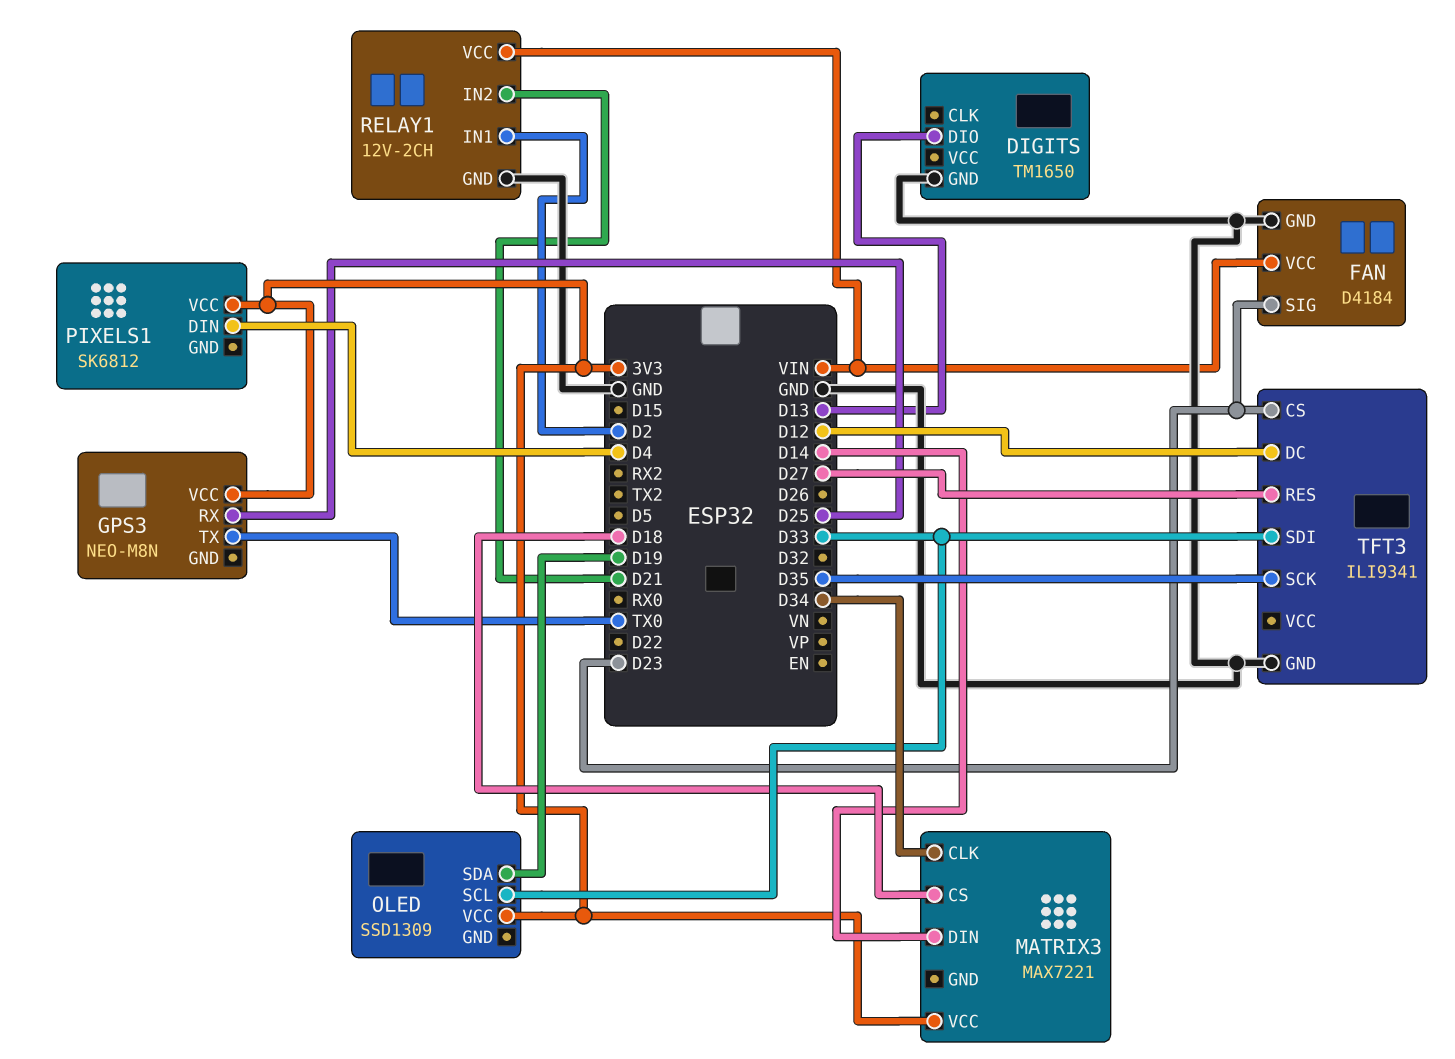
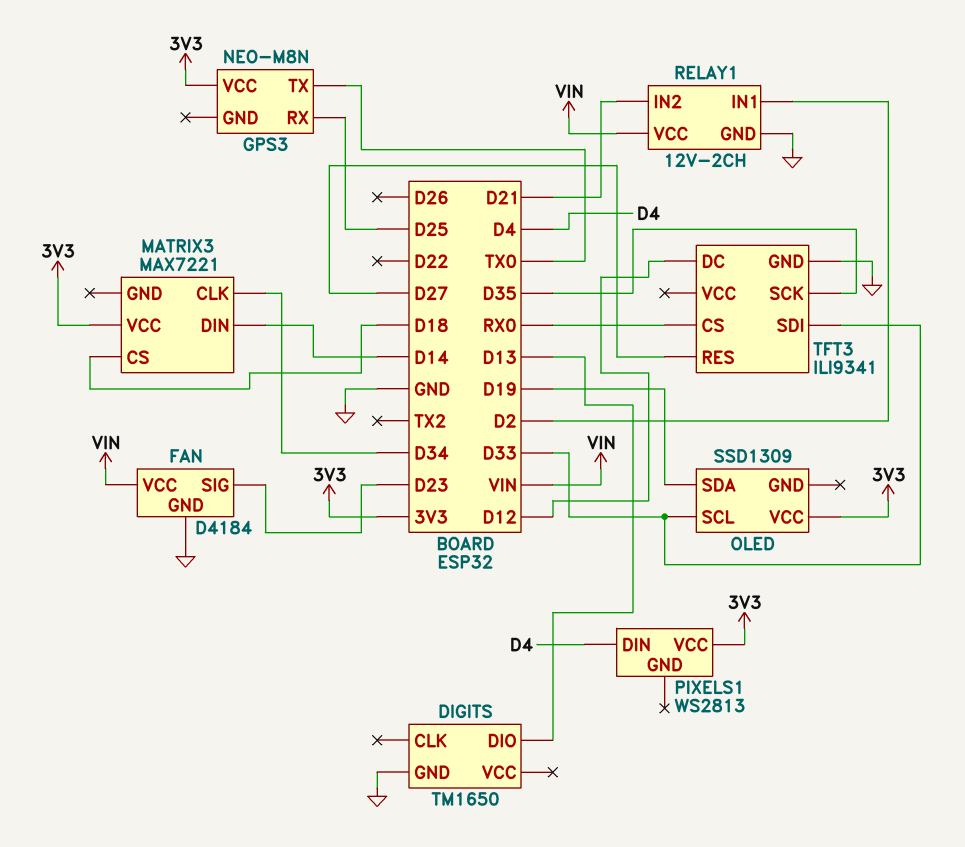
PIXELS1: SK6812 -> WS2813
TFT3 pin CS: D23 -> RX0

